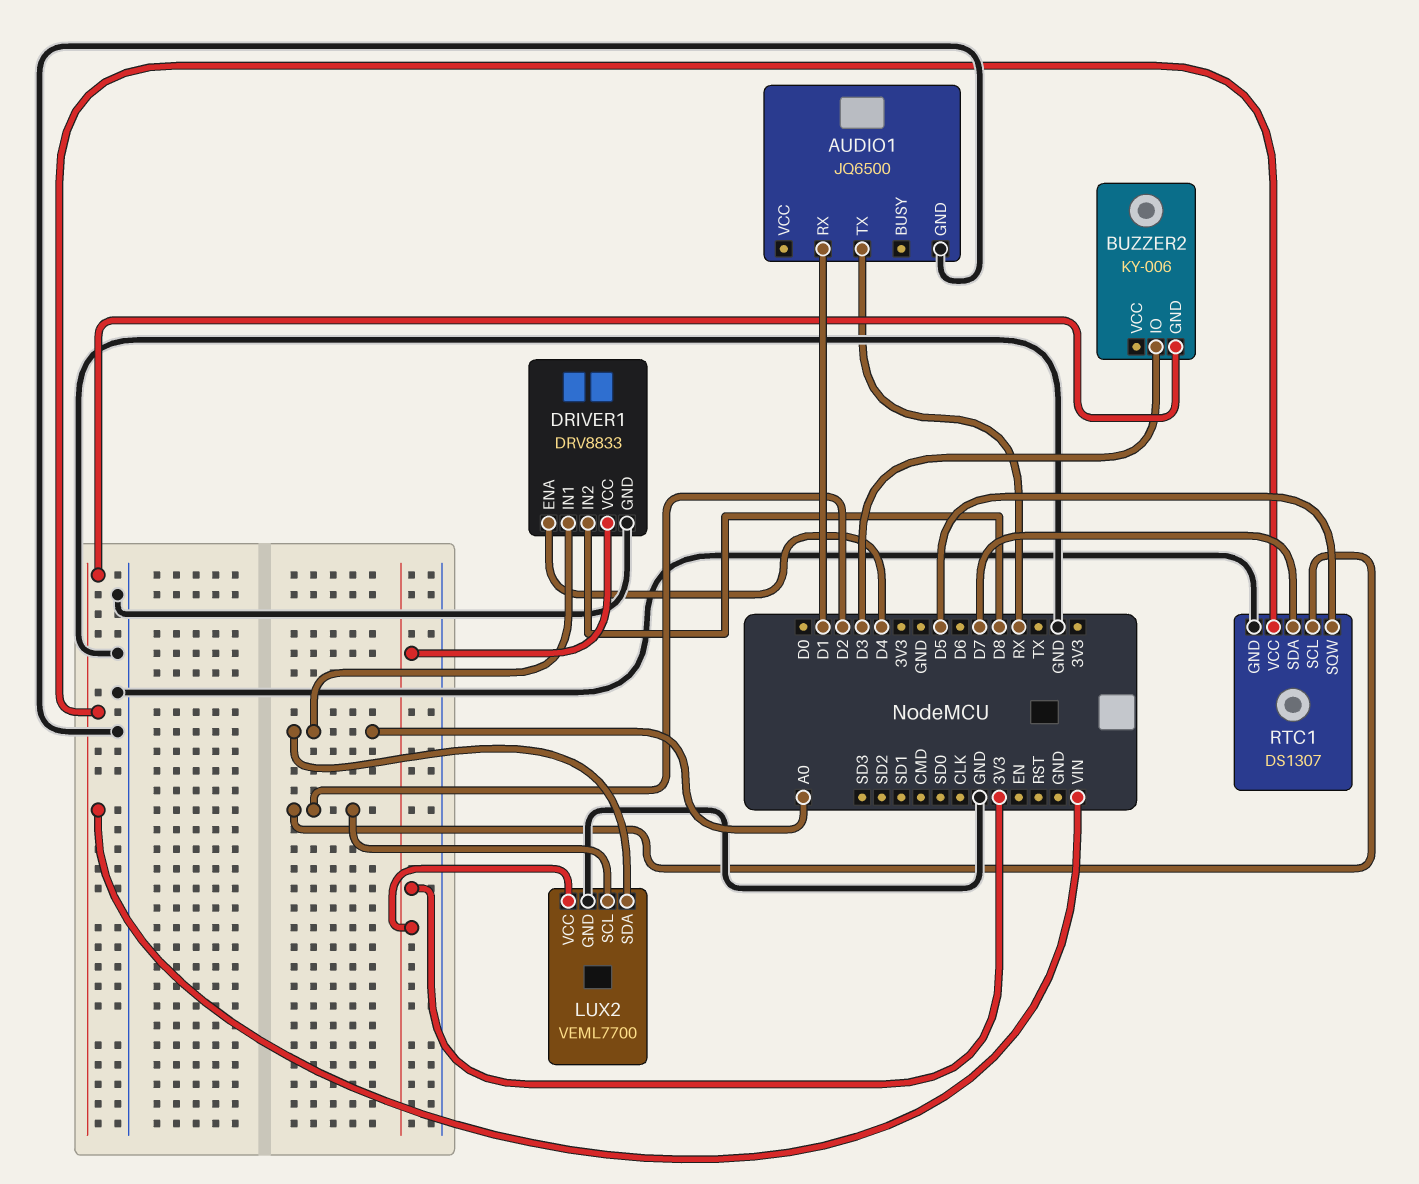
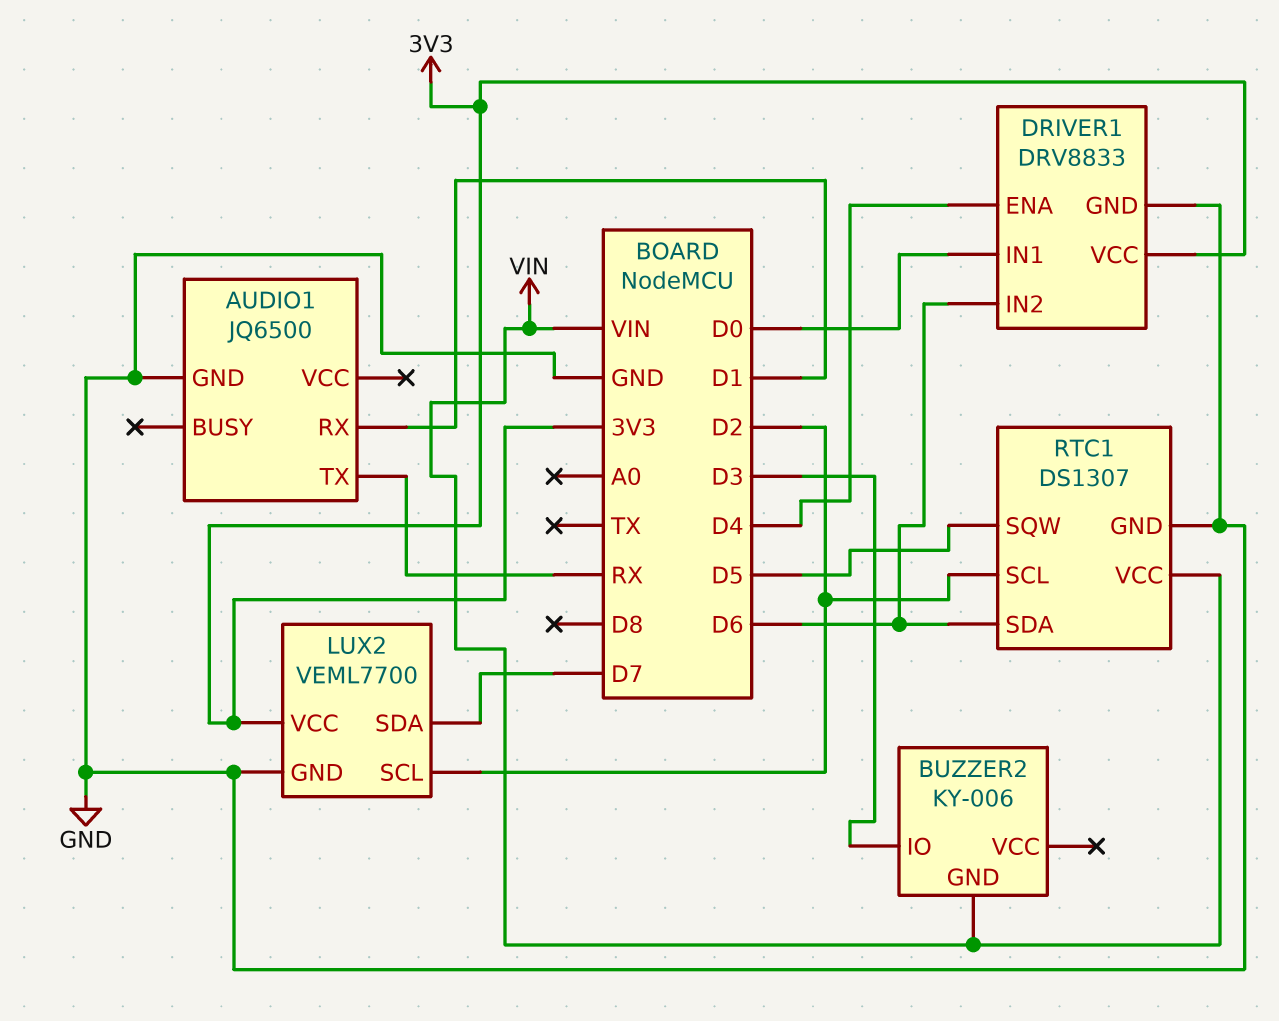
DRIVER1 pin IN1: A0 -> D0
DRIVER1 pin IN2: D8 -> D6
LUX2 pin SDA: A0 -> D7
RTC1 pin SDA: D7 -> D6

